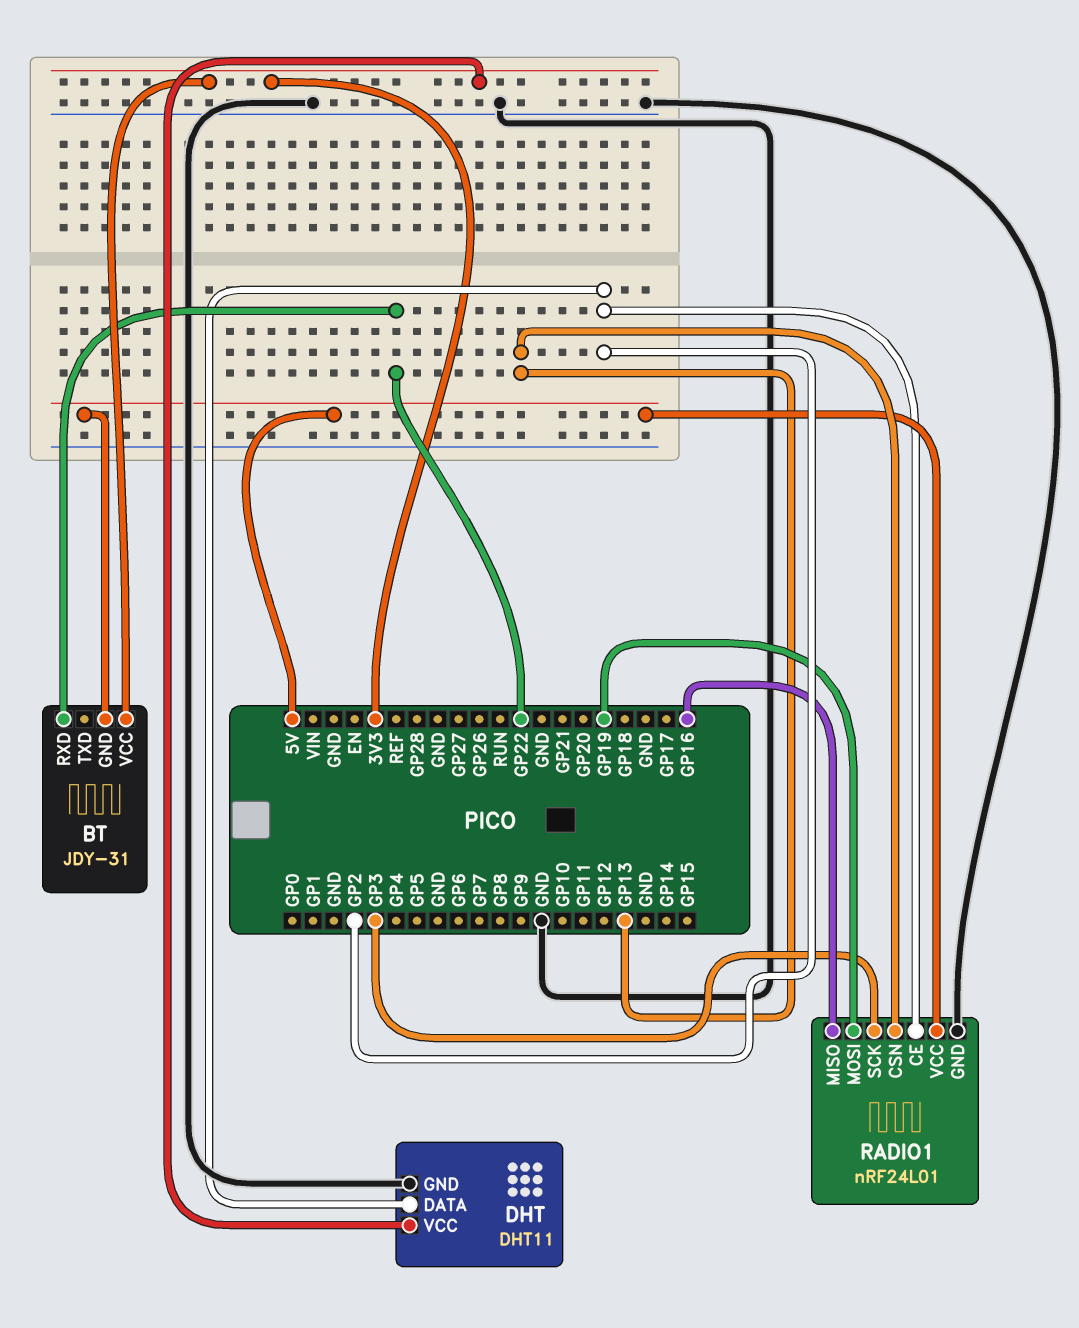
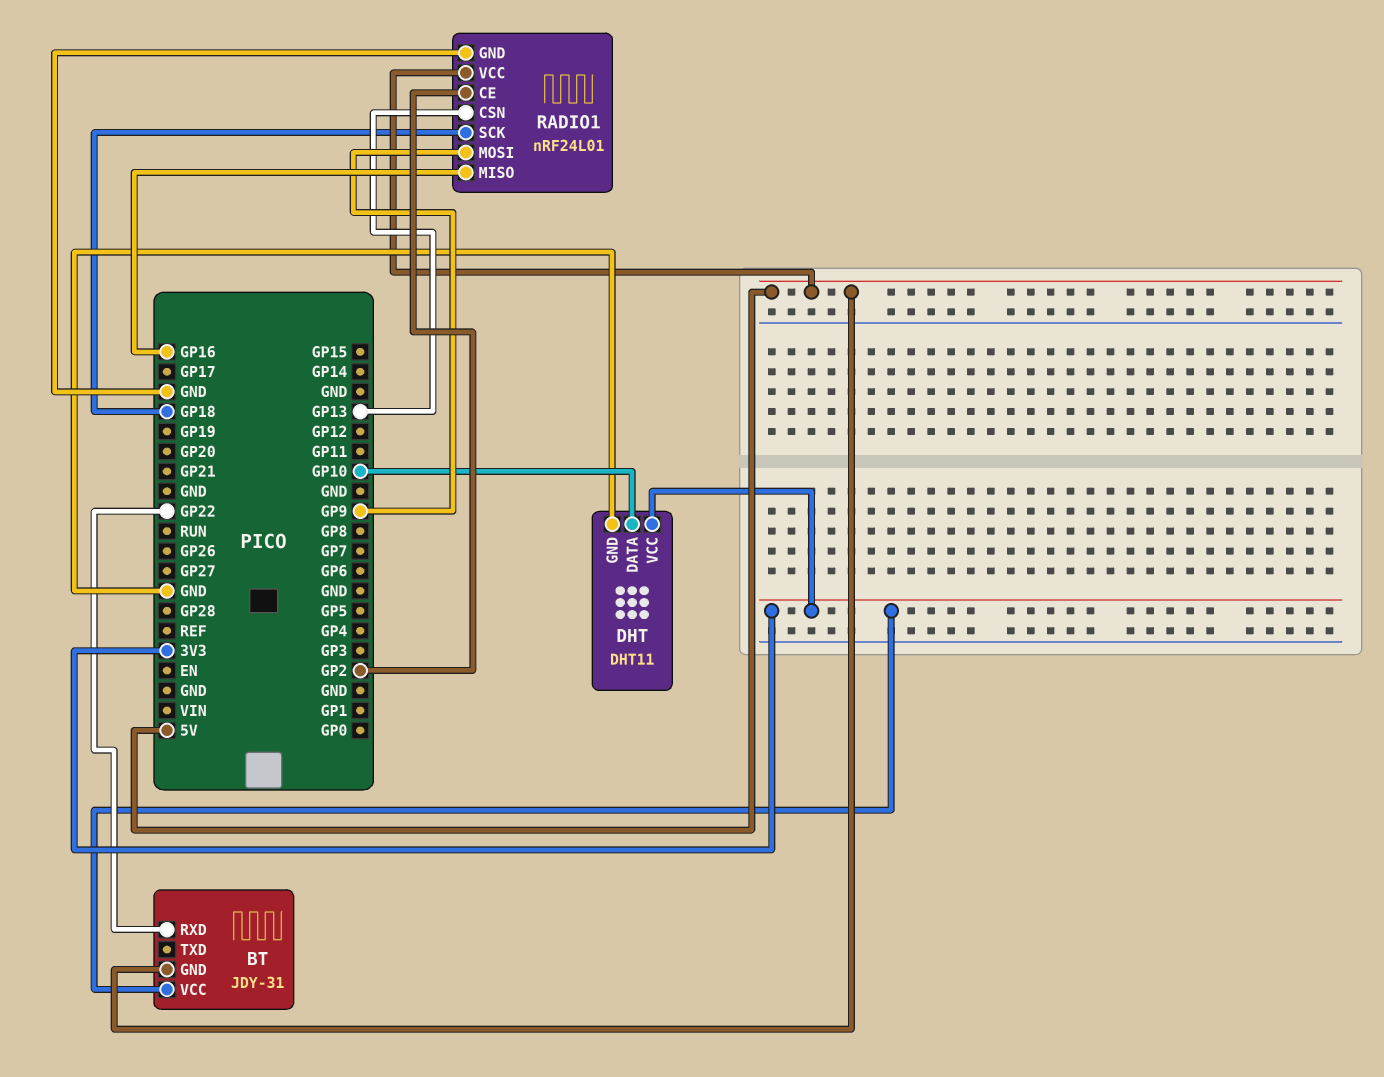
DHT pin DATA: GP2 -> GP10
RADIO1 pin MOSI: GP19 -> GP9
RADIO1 pin SCK: GP3 -> GP18

